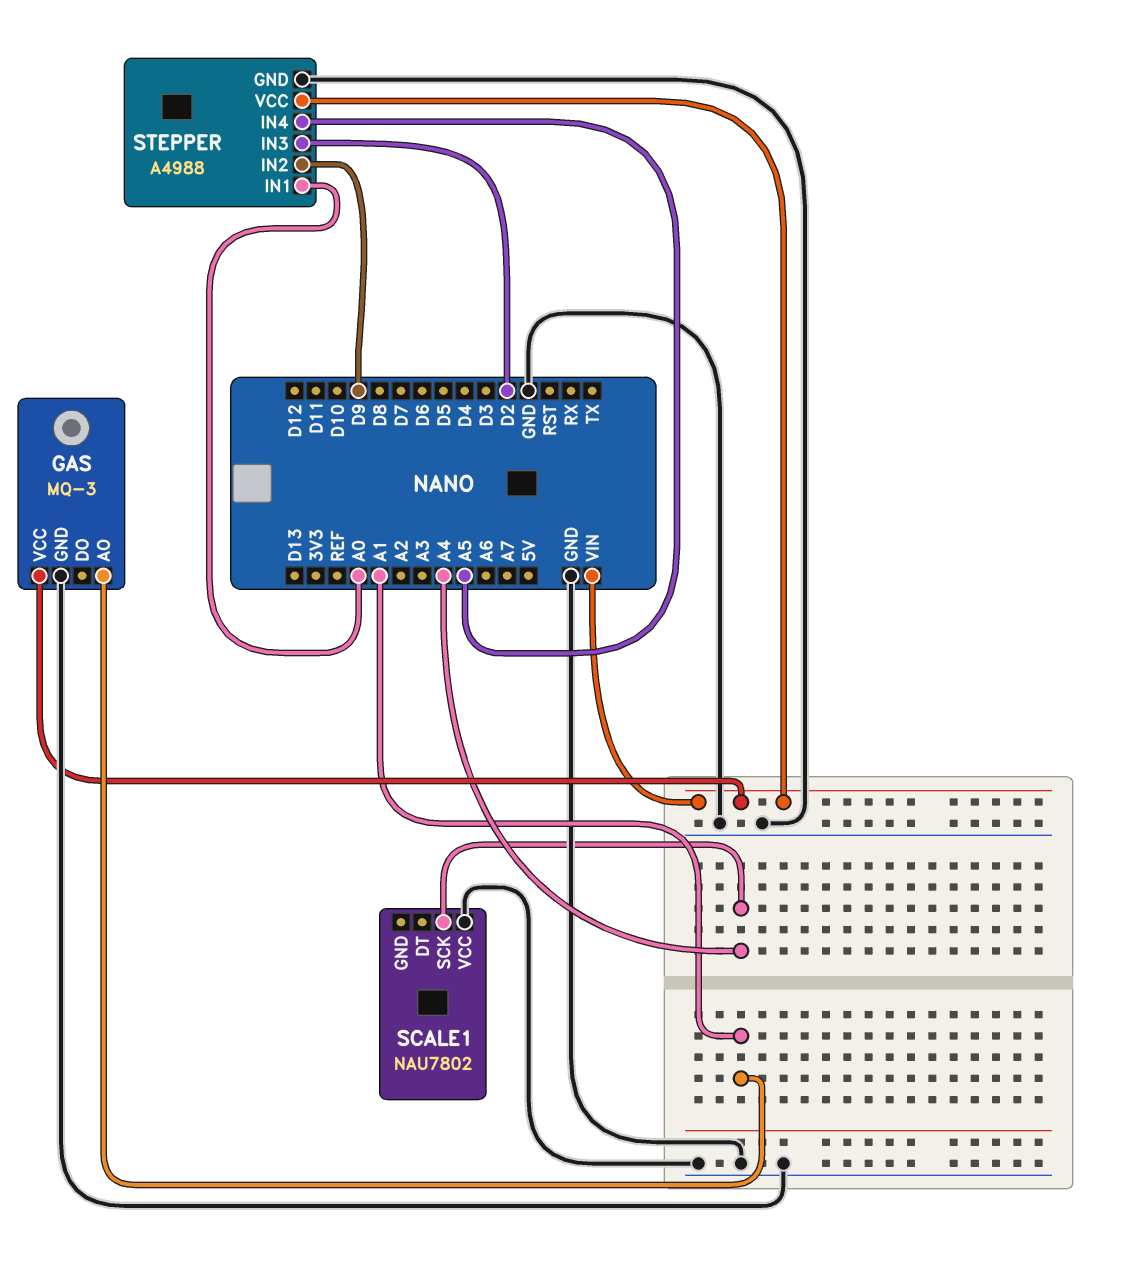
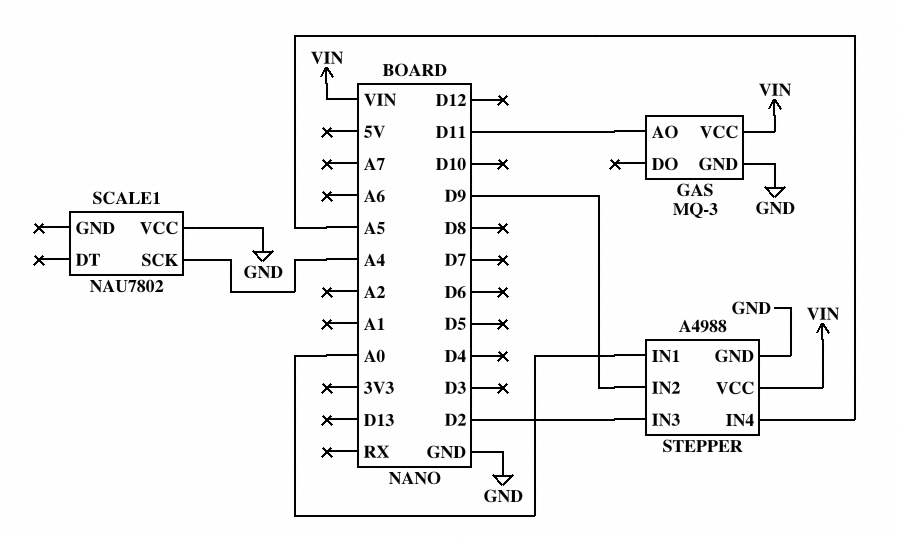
GAS pin AO: A1 -> D11

